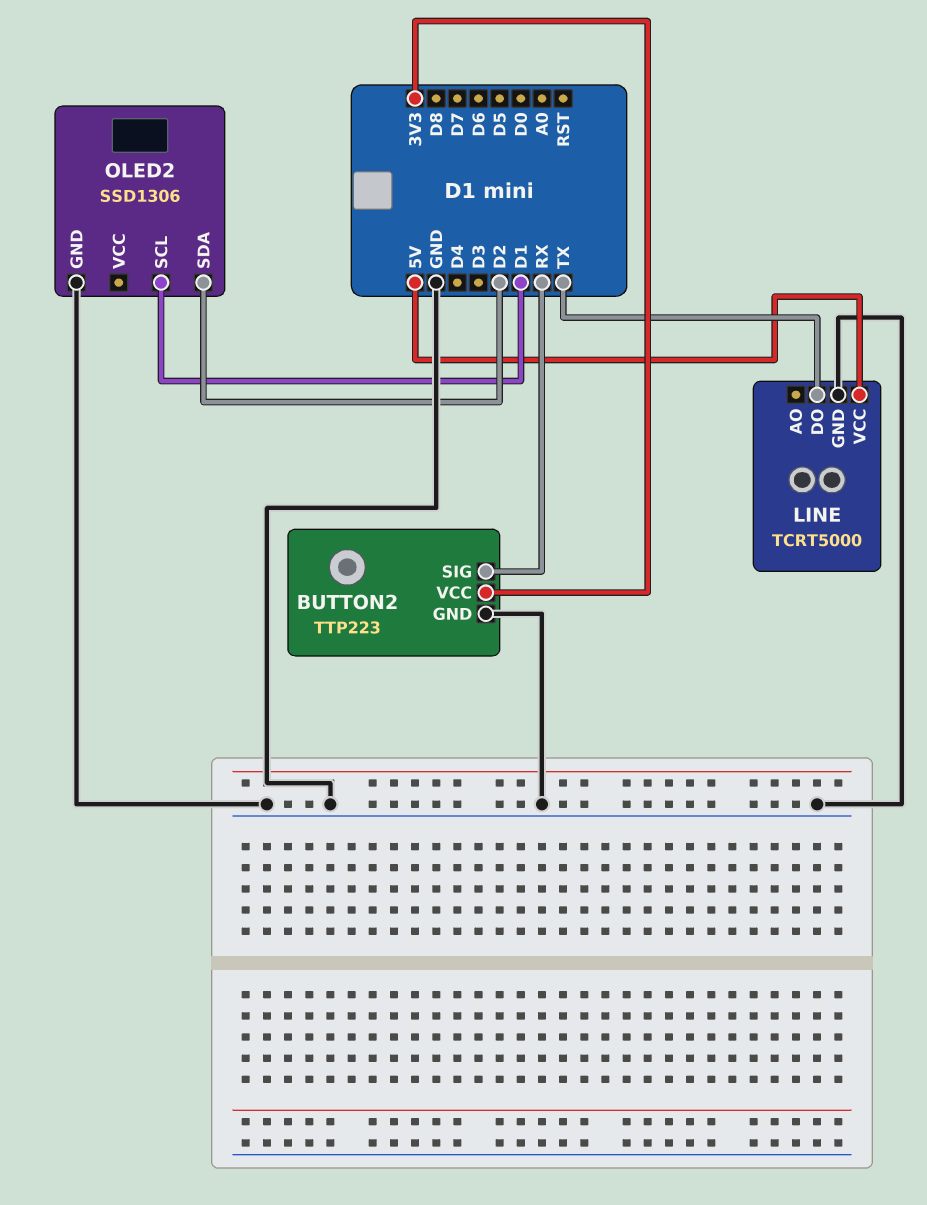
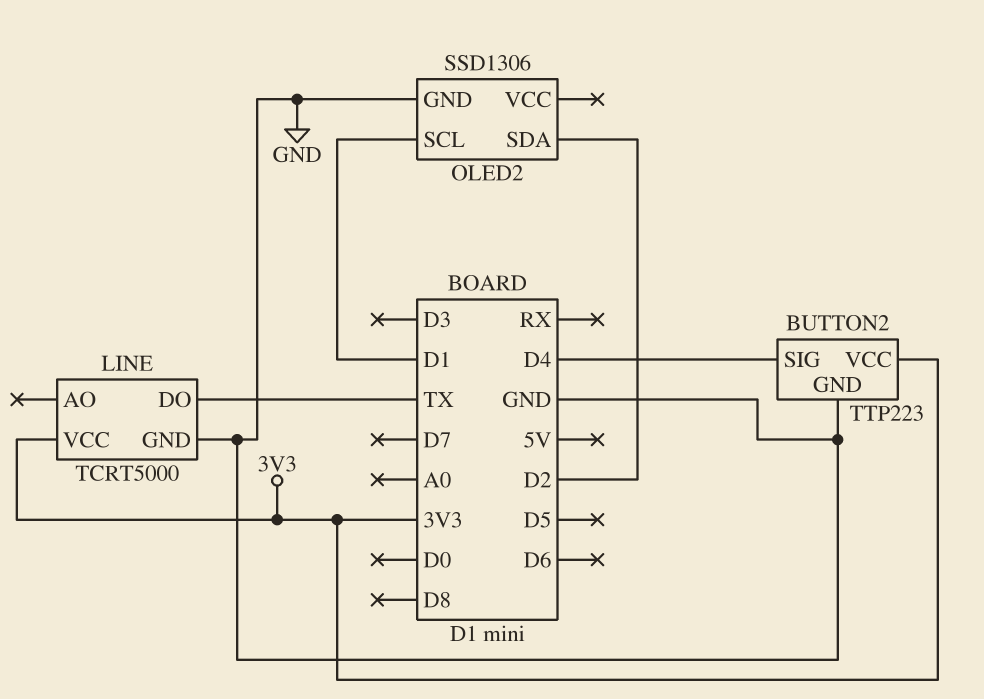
BUTTON2 pin SIG: RX -> D4
LINE pin VCC: 5V -> 3V3

